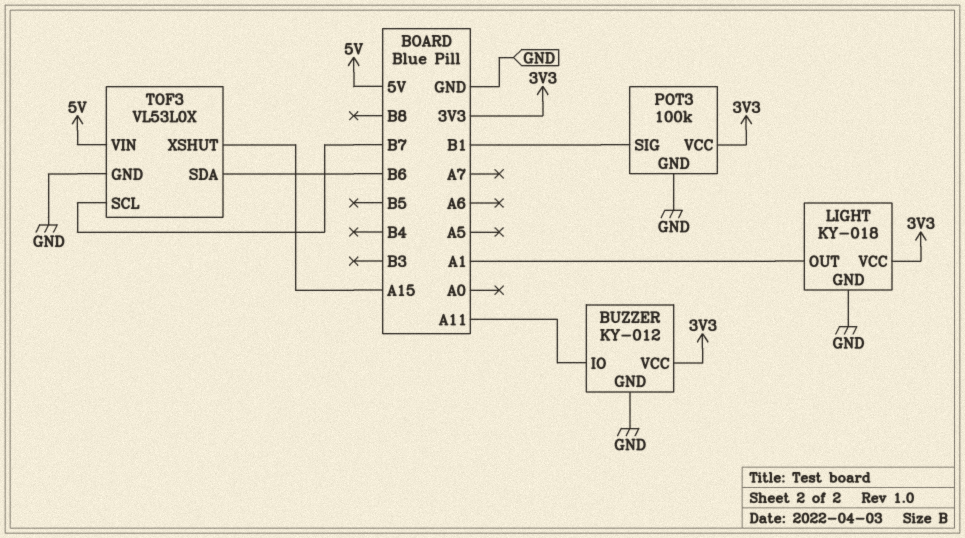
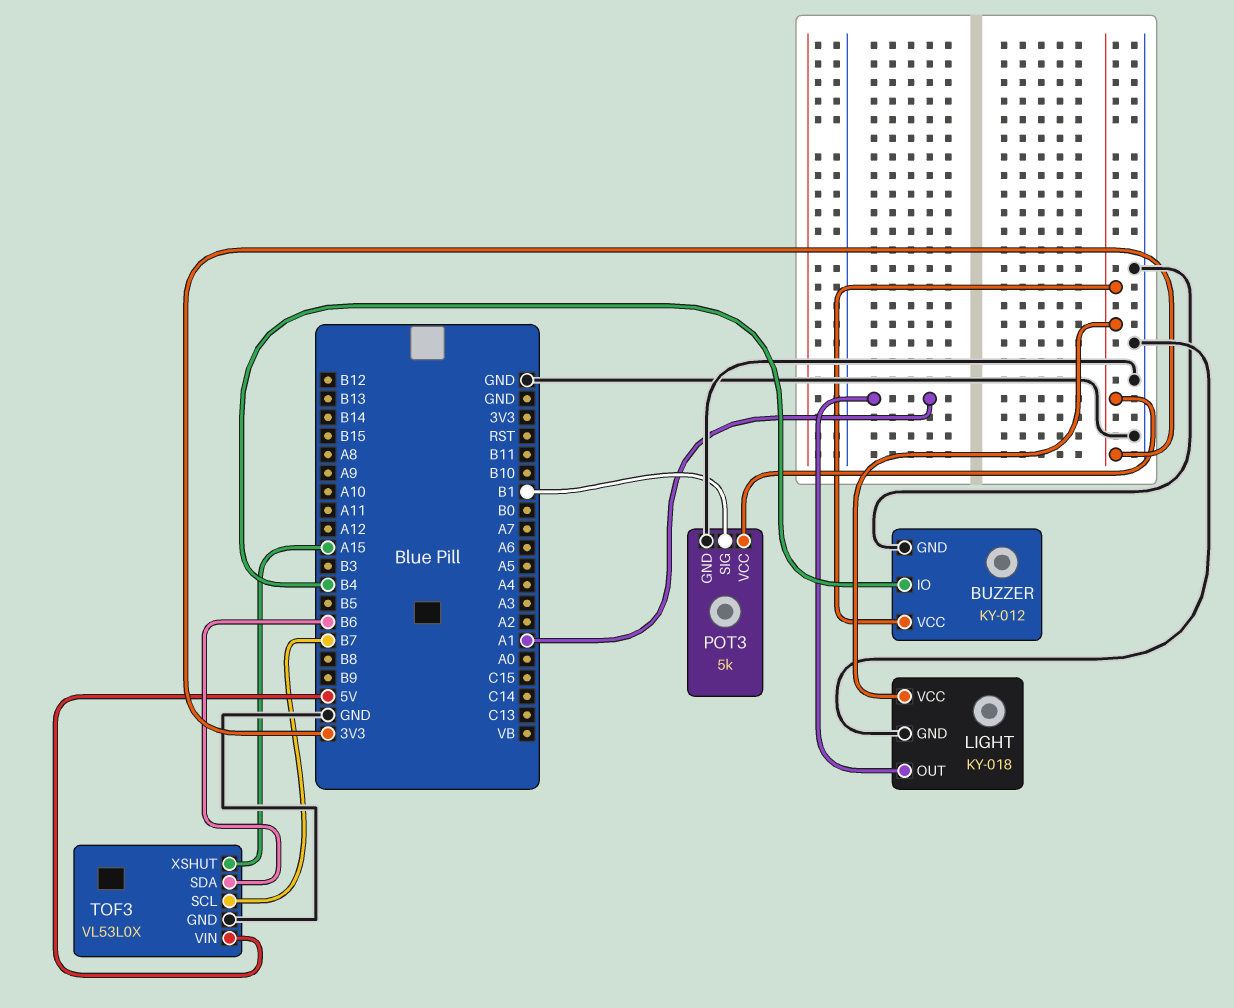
BUZZER pin IO: A11 -> B4
POT3: 100k -> 5k

